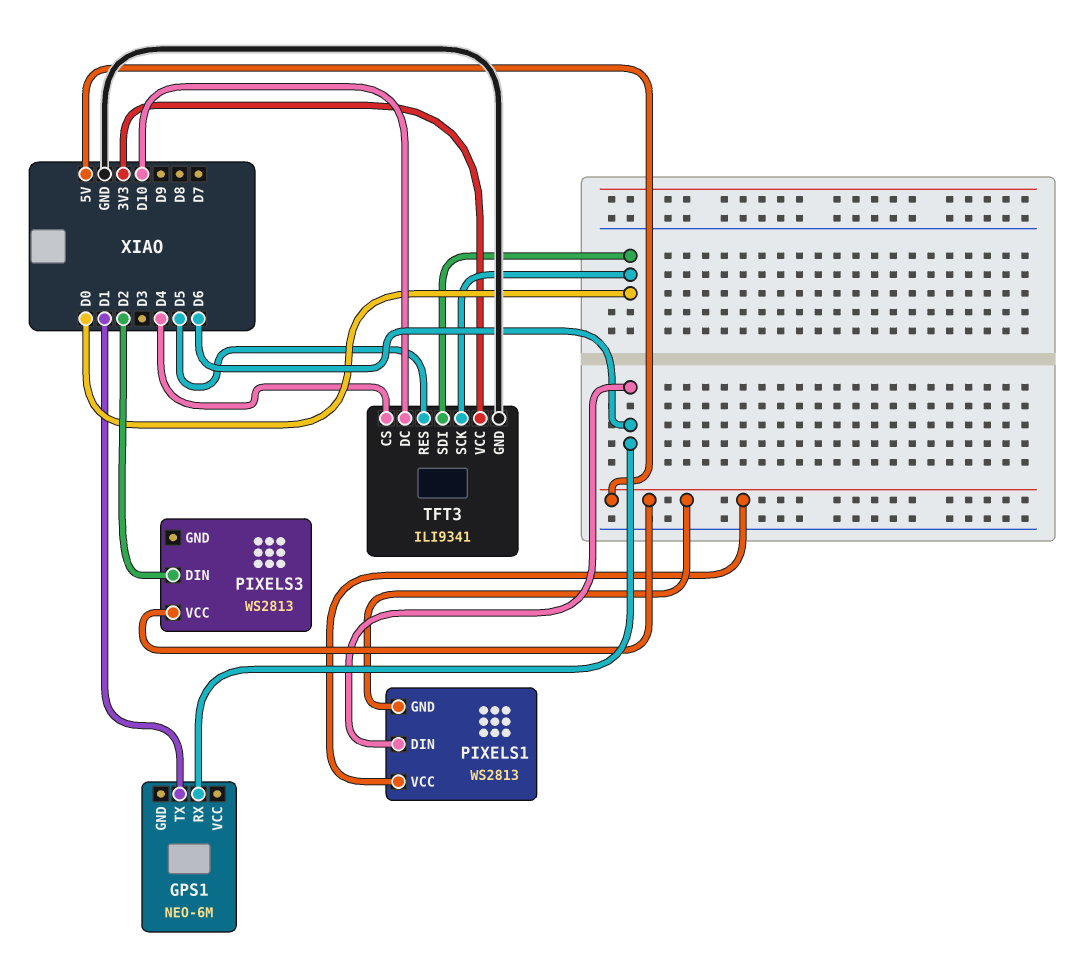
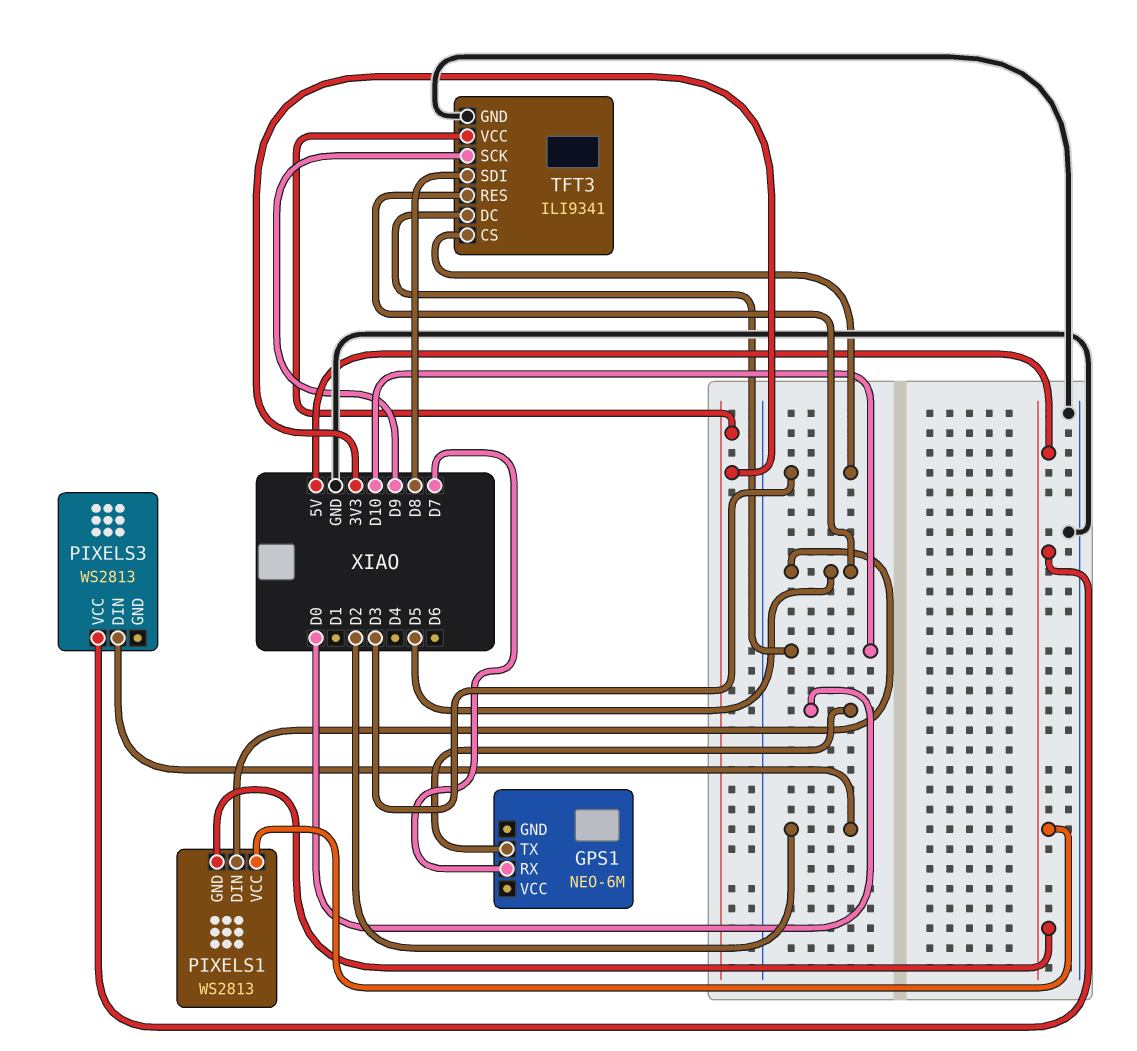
GPS1 pin RX: D6 -> D7
GPS1 pin TX: D1 -> D0
PIXELS1 pin DIN: D6 -> D5
TFT3 pin CS: D4 -> D3
TFT3 pin SCK: D0 -> D9
TFT3 pin SDI: D0 -> D8

